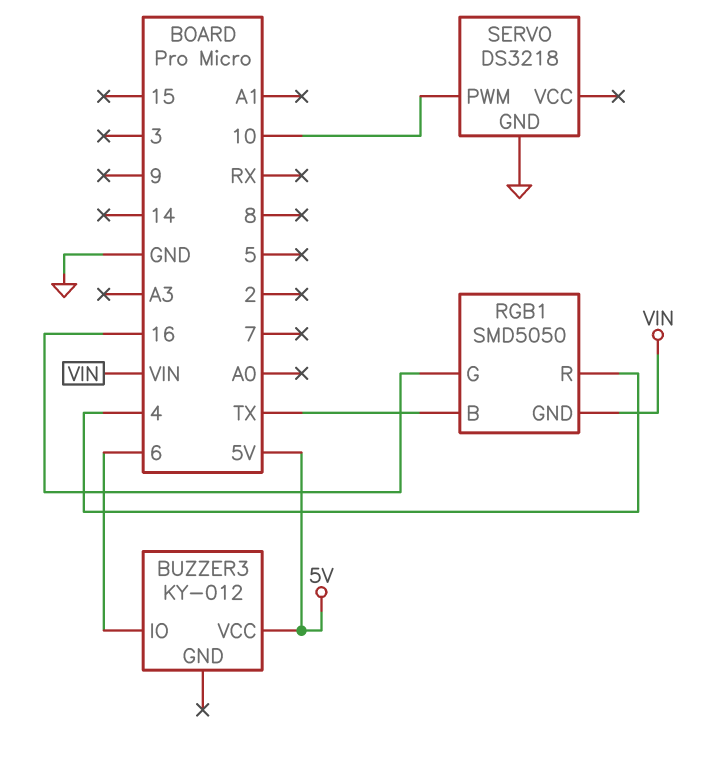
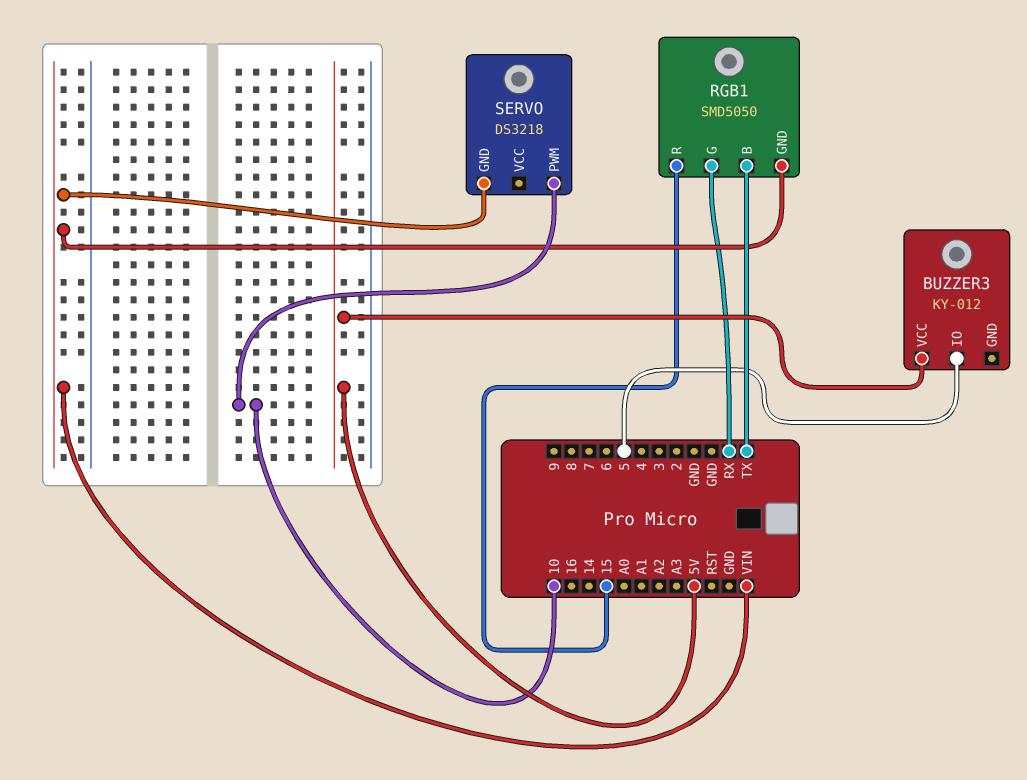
BUZZER3 pin IO: 6 -> 5
RGB1 pin G: 16 -> RX
RGB1 pin R: 4 -> 15
SERVO pin GND: GND -> VIN

